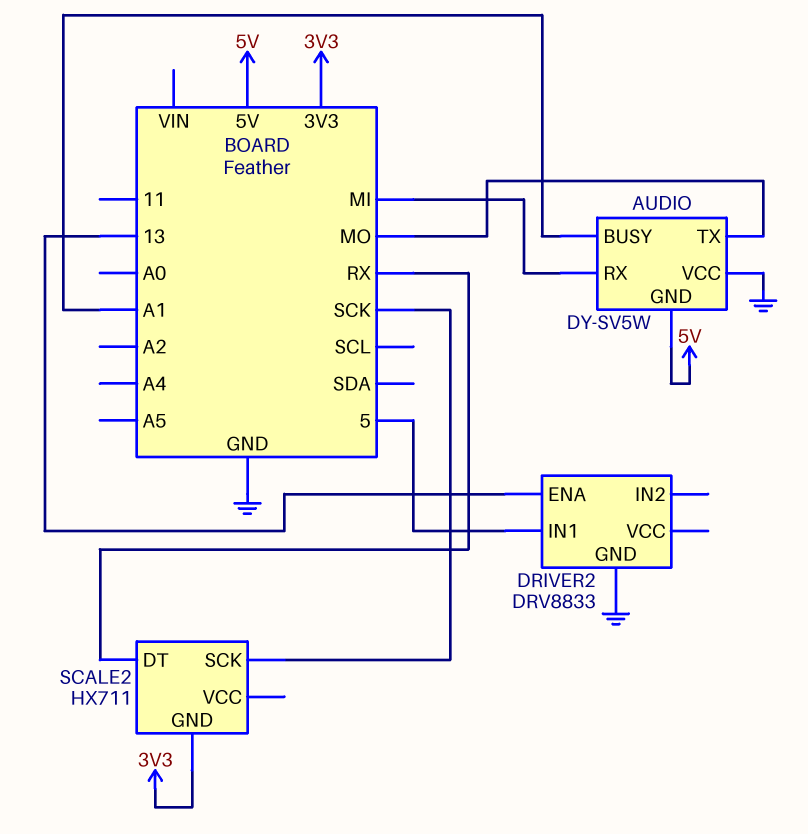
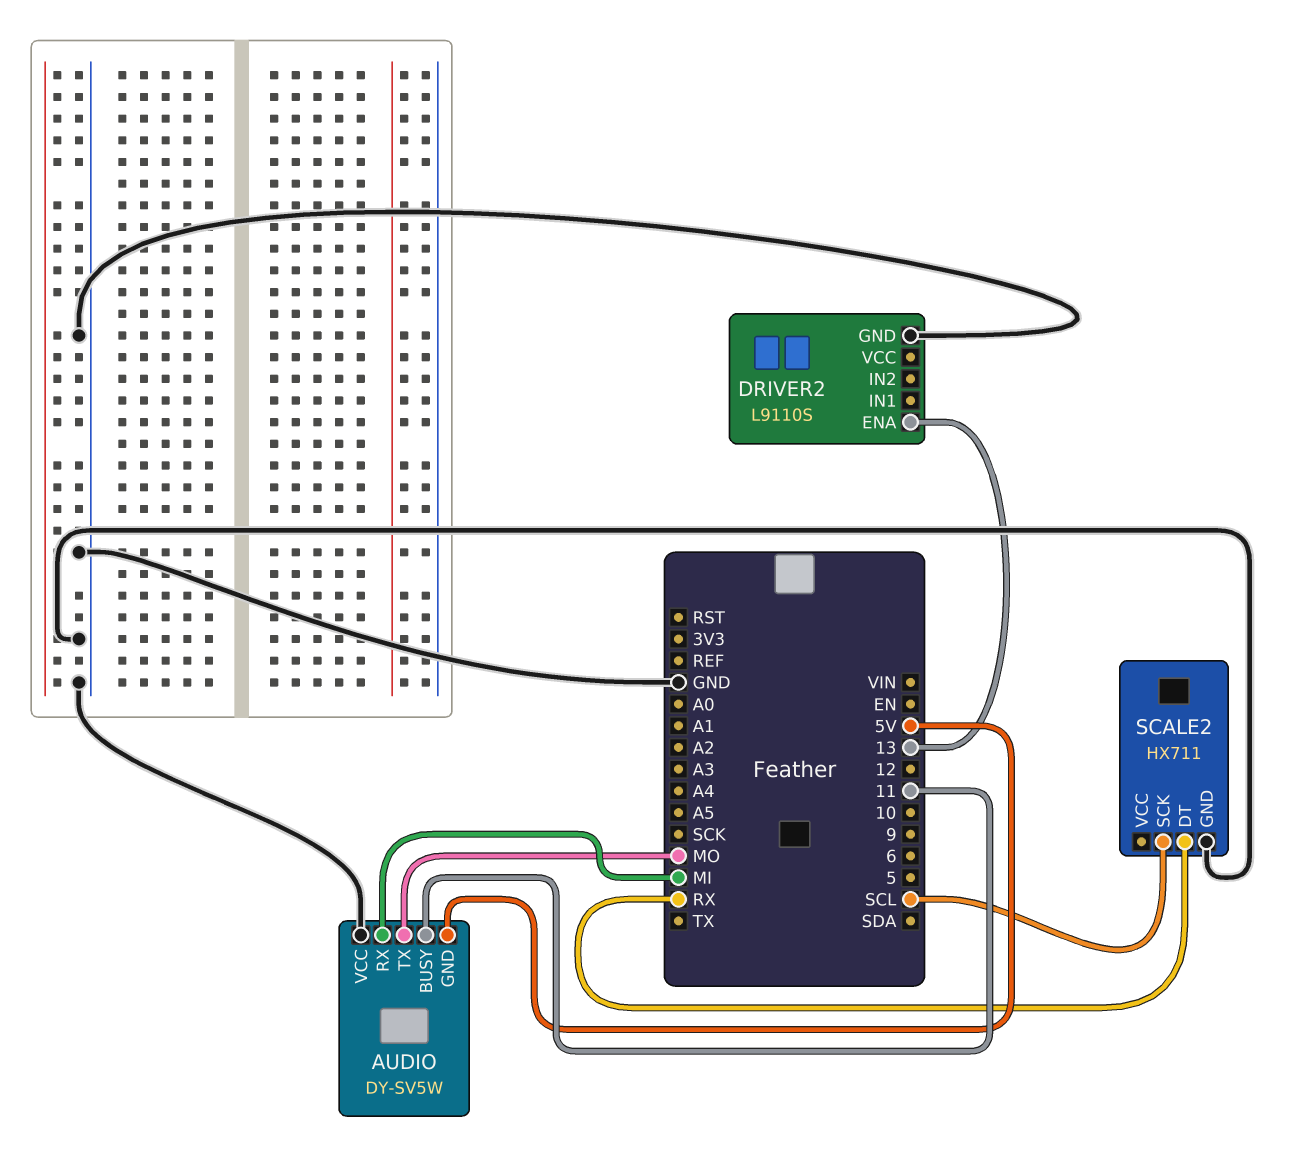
AUDIO pin BUSY: A1 -> 11
DRIVER2: DRV8833 -> L9110S
DRIVER2 pin IN1: 5 -> none
SCALE2 pin GND: 3V3 -> GND
SCALE2 pin SCK: SCK -> SCL

